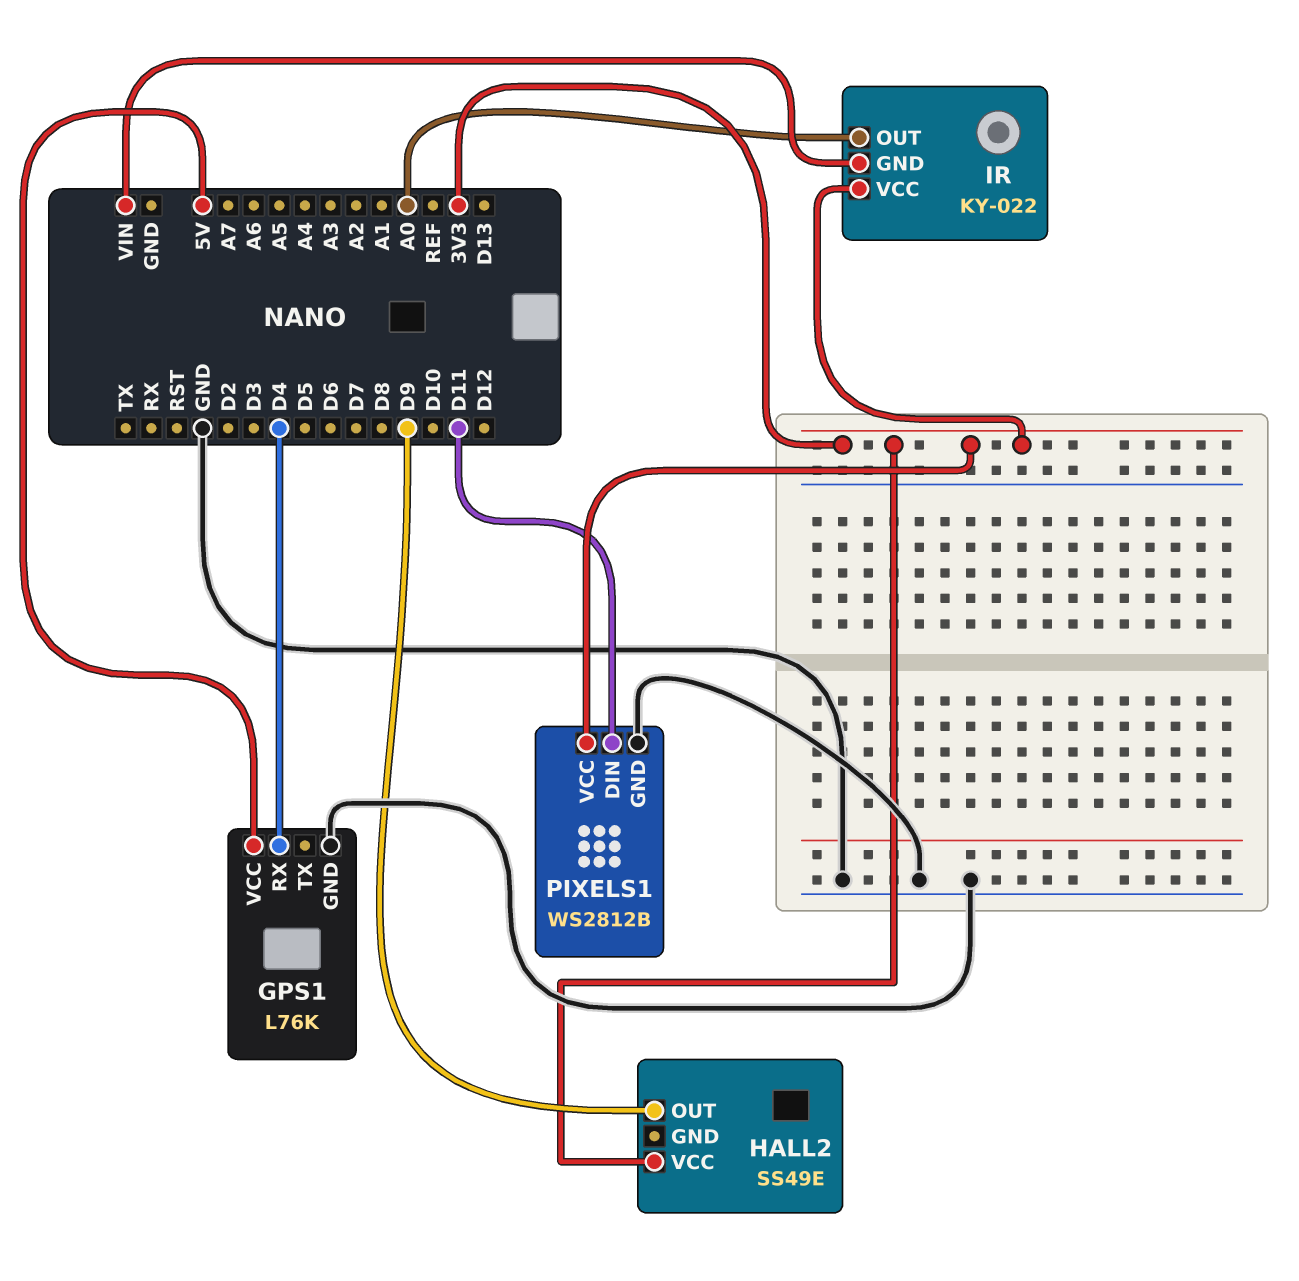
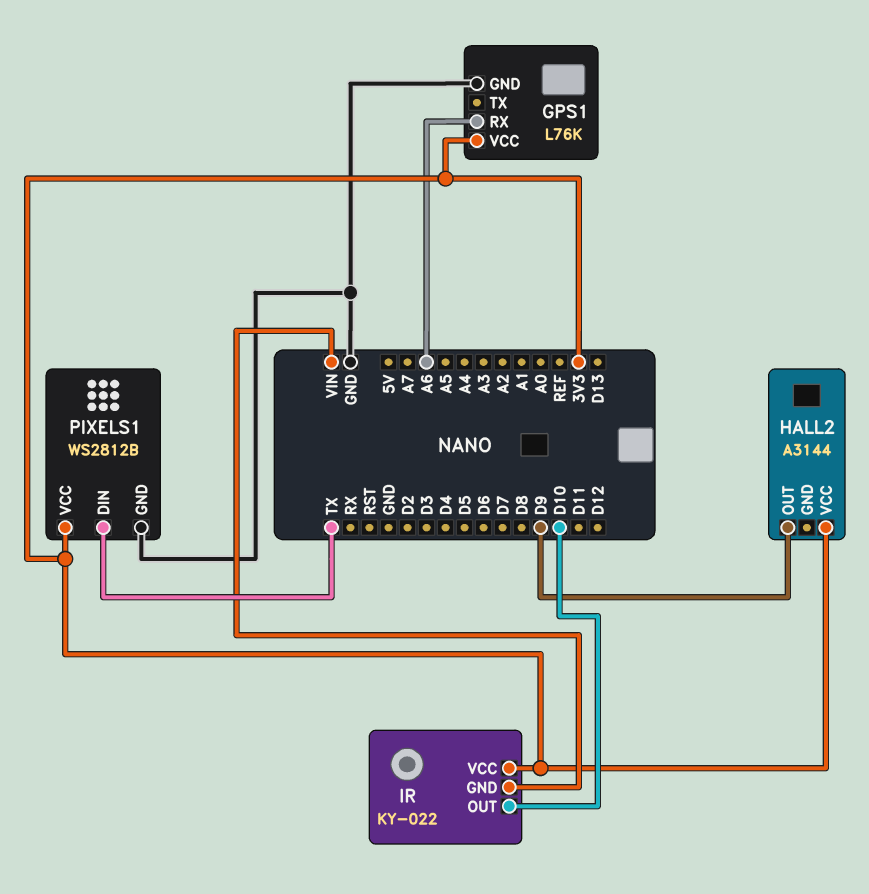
GPS1 pin RX: D4 -> A6
GPS1 pin VCC: 5V -> 3V3
HALL2: SS49E -> A3144
IR pin OUT: A0 -> D10
PIXELS1 pin DIN: D11 -> TX

